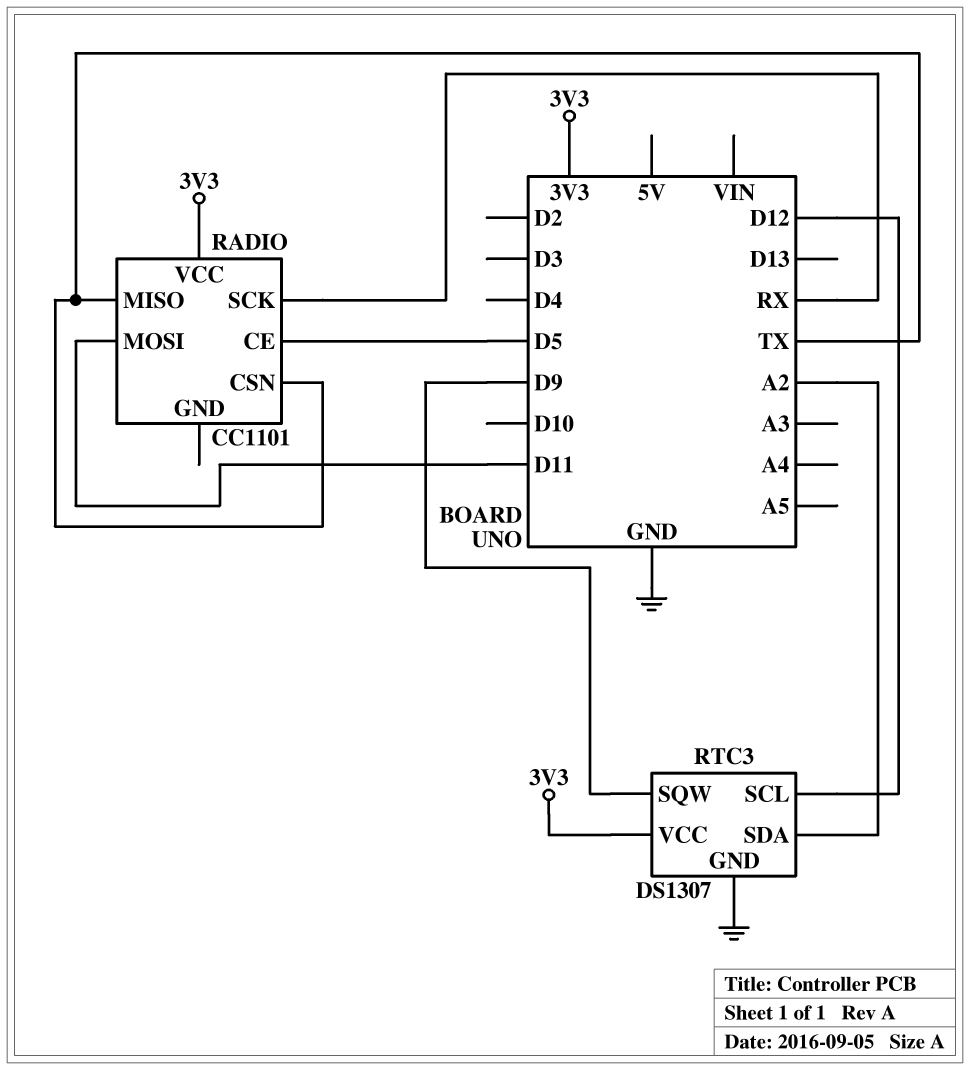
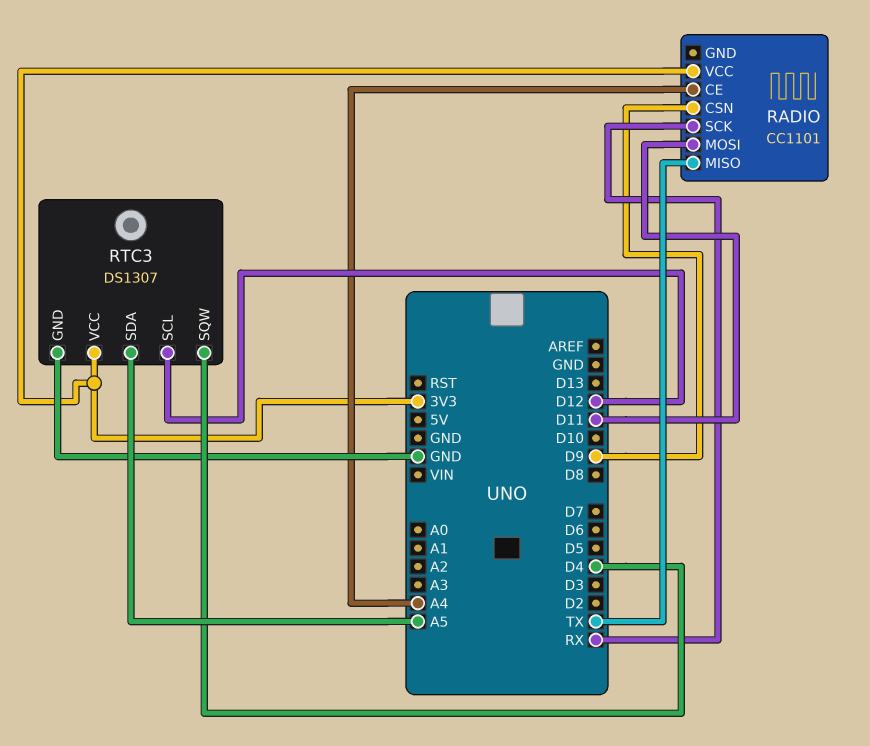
RADIO pin CE: D5 -> A4
RADIO pin CSN: TX -> D9
RTC3 pin SDA: A2 -> A5
RTC3 pin SQW: D9 -> D4

